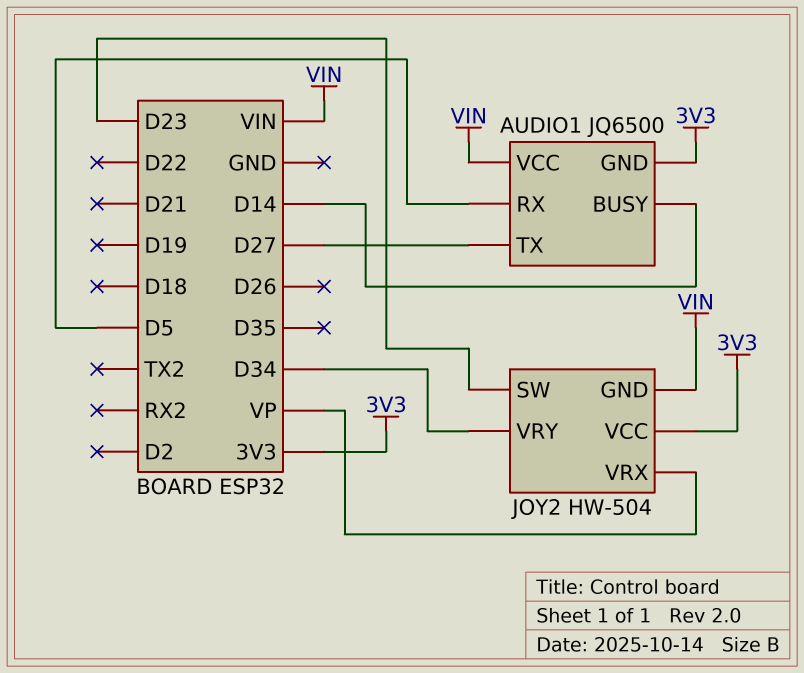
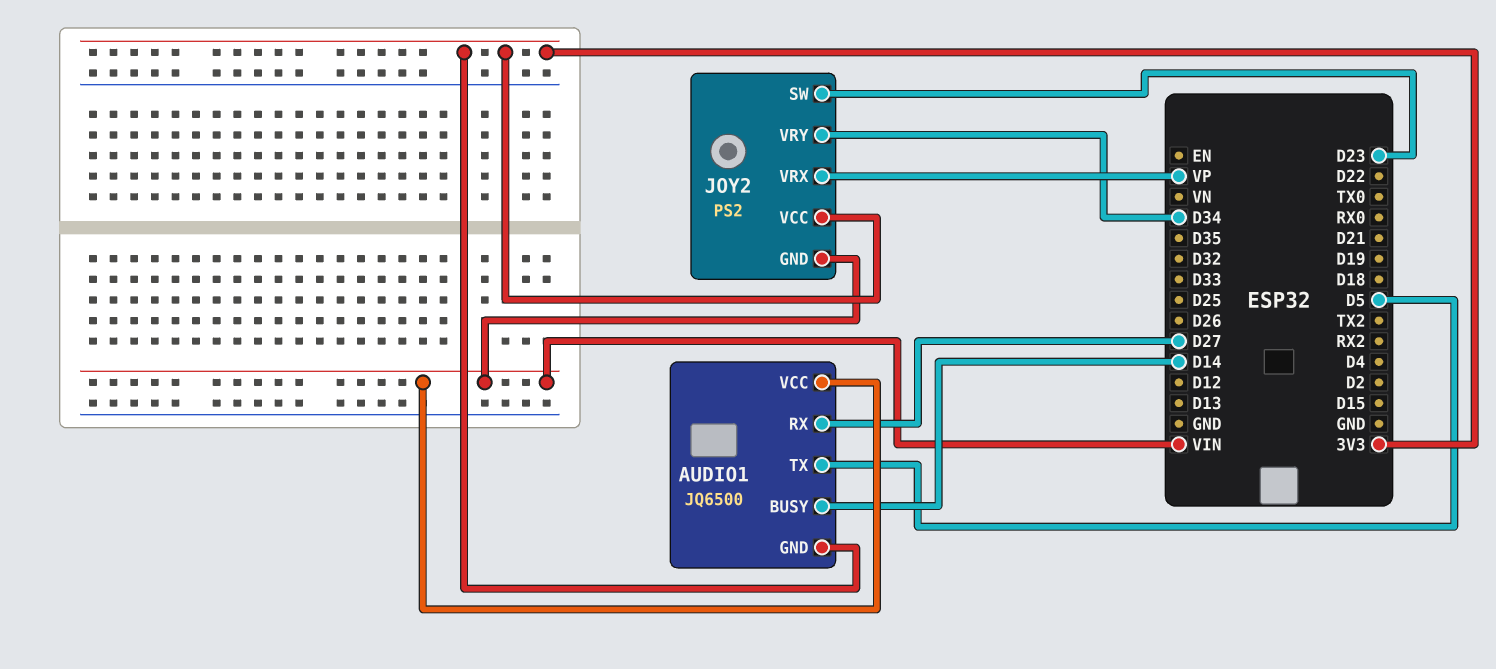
AUDIO1 pin RX: D5 -> D27
AUDIO1 pin TX: D27 -> D5
JOY2: HW-504 -> PS2

